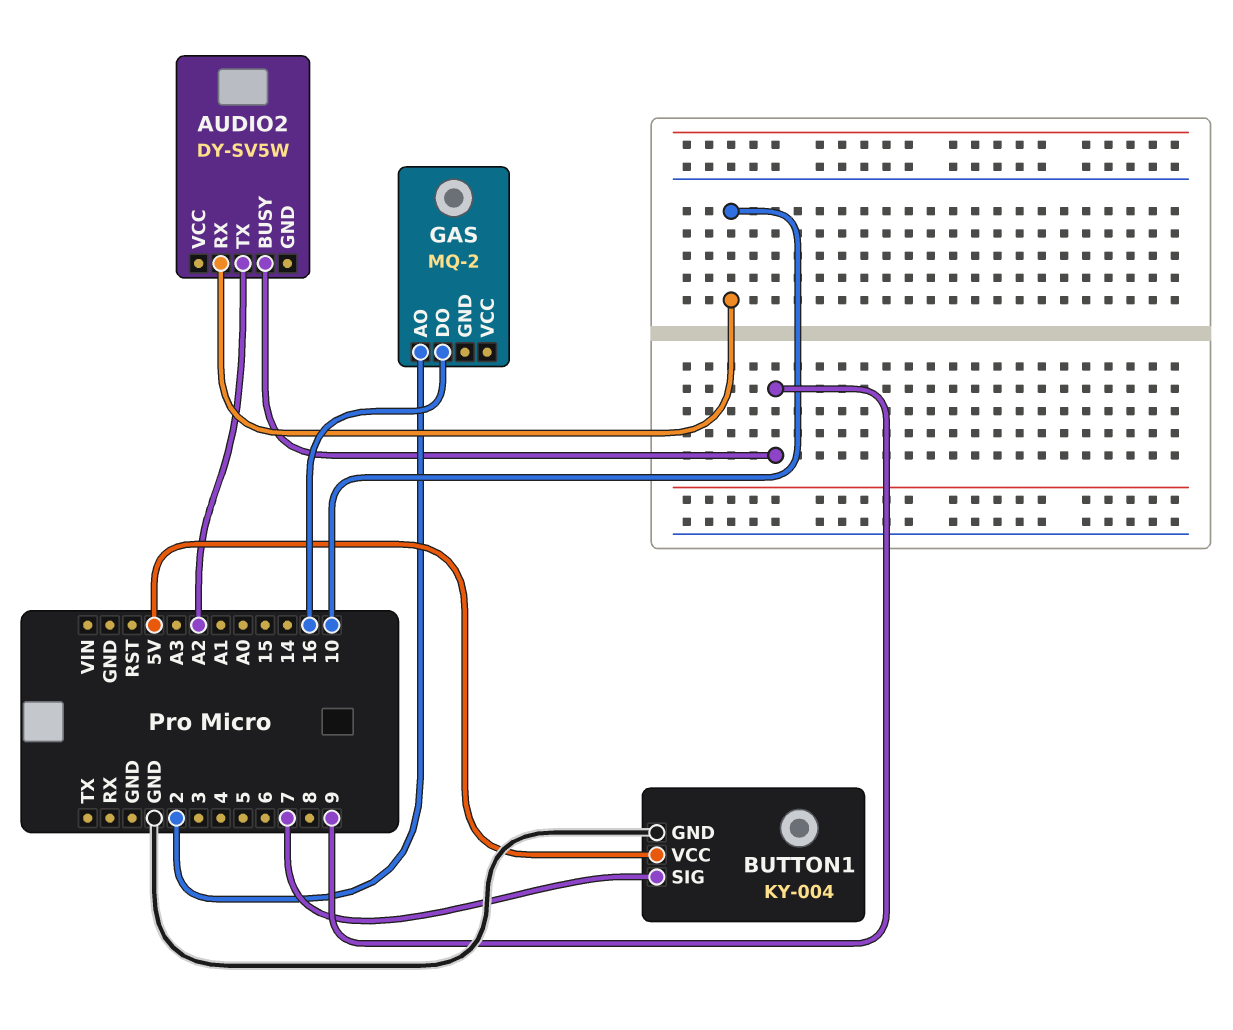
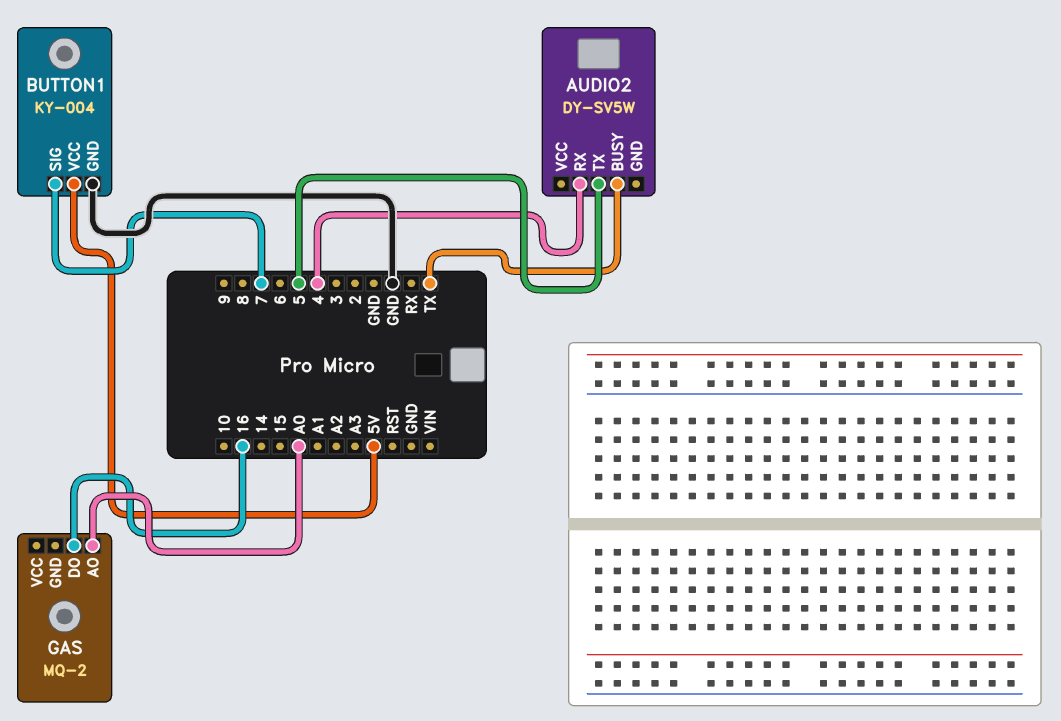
AUDIO2 pin BUSY: 9 -> TX
AUDIO2 pin RX: 10 -> 4
AUDIO2 pin TX: A2 -> 5
GAS pin AO: 2 -> A0

